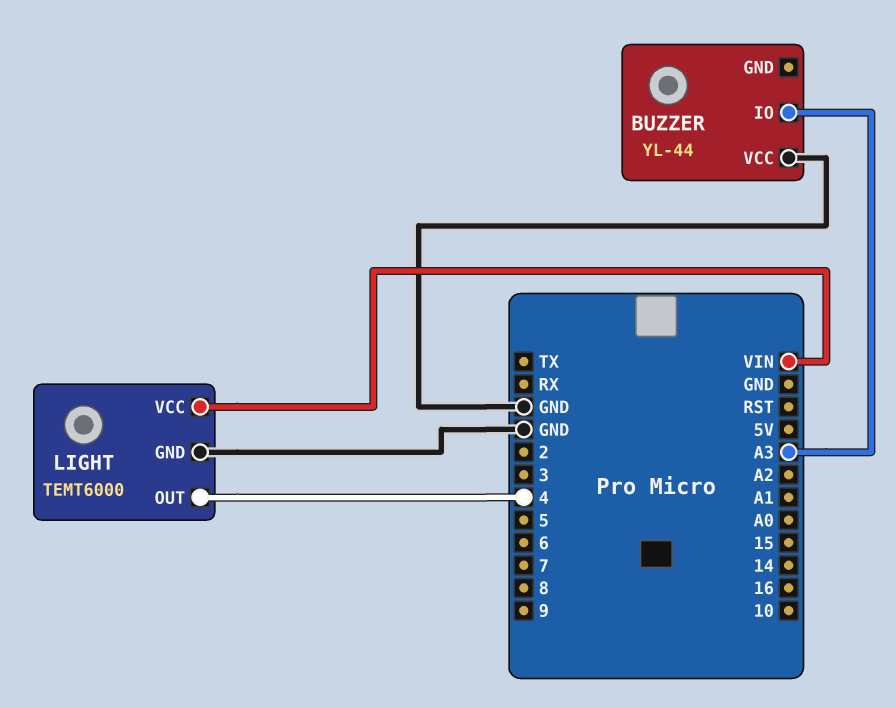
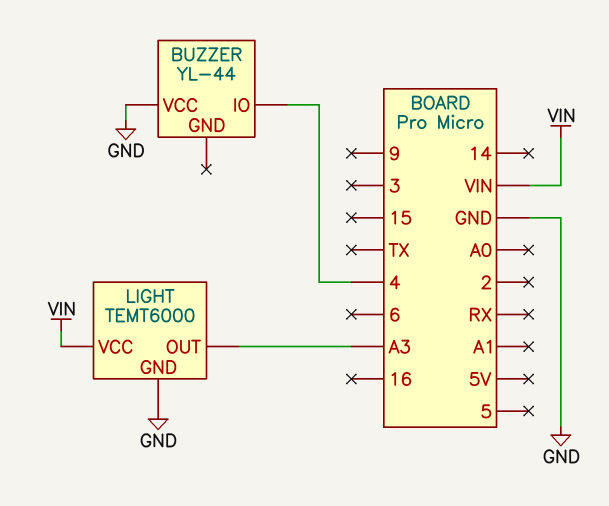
BUZZER pin IO: A3 -> 4
LIGHT pin OUT: 4 -> A3

